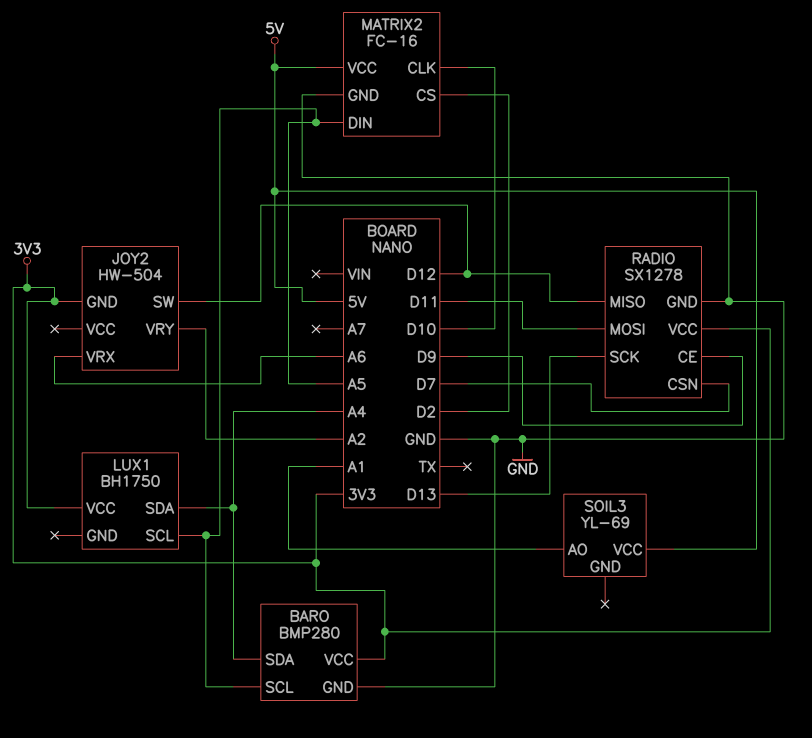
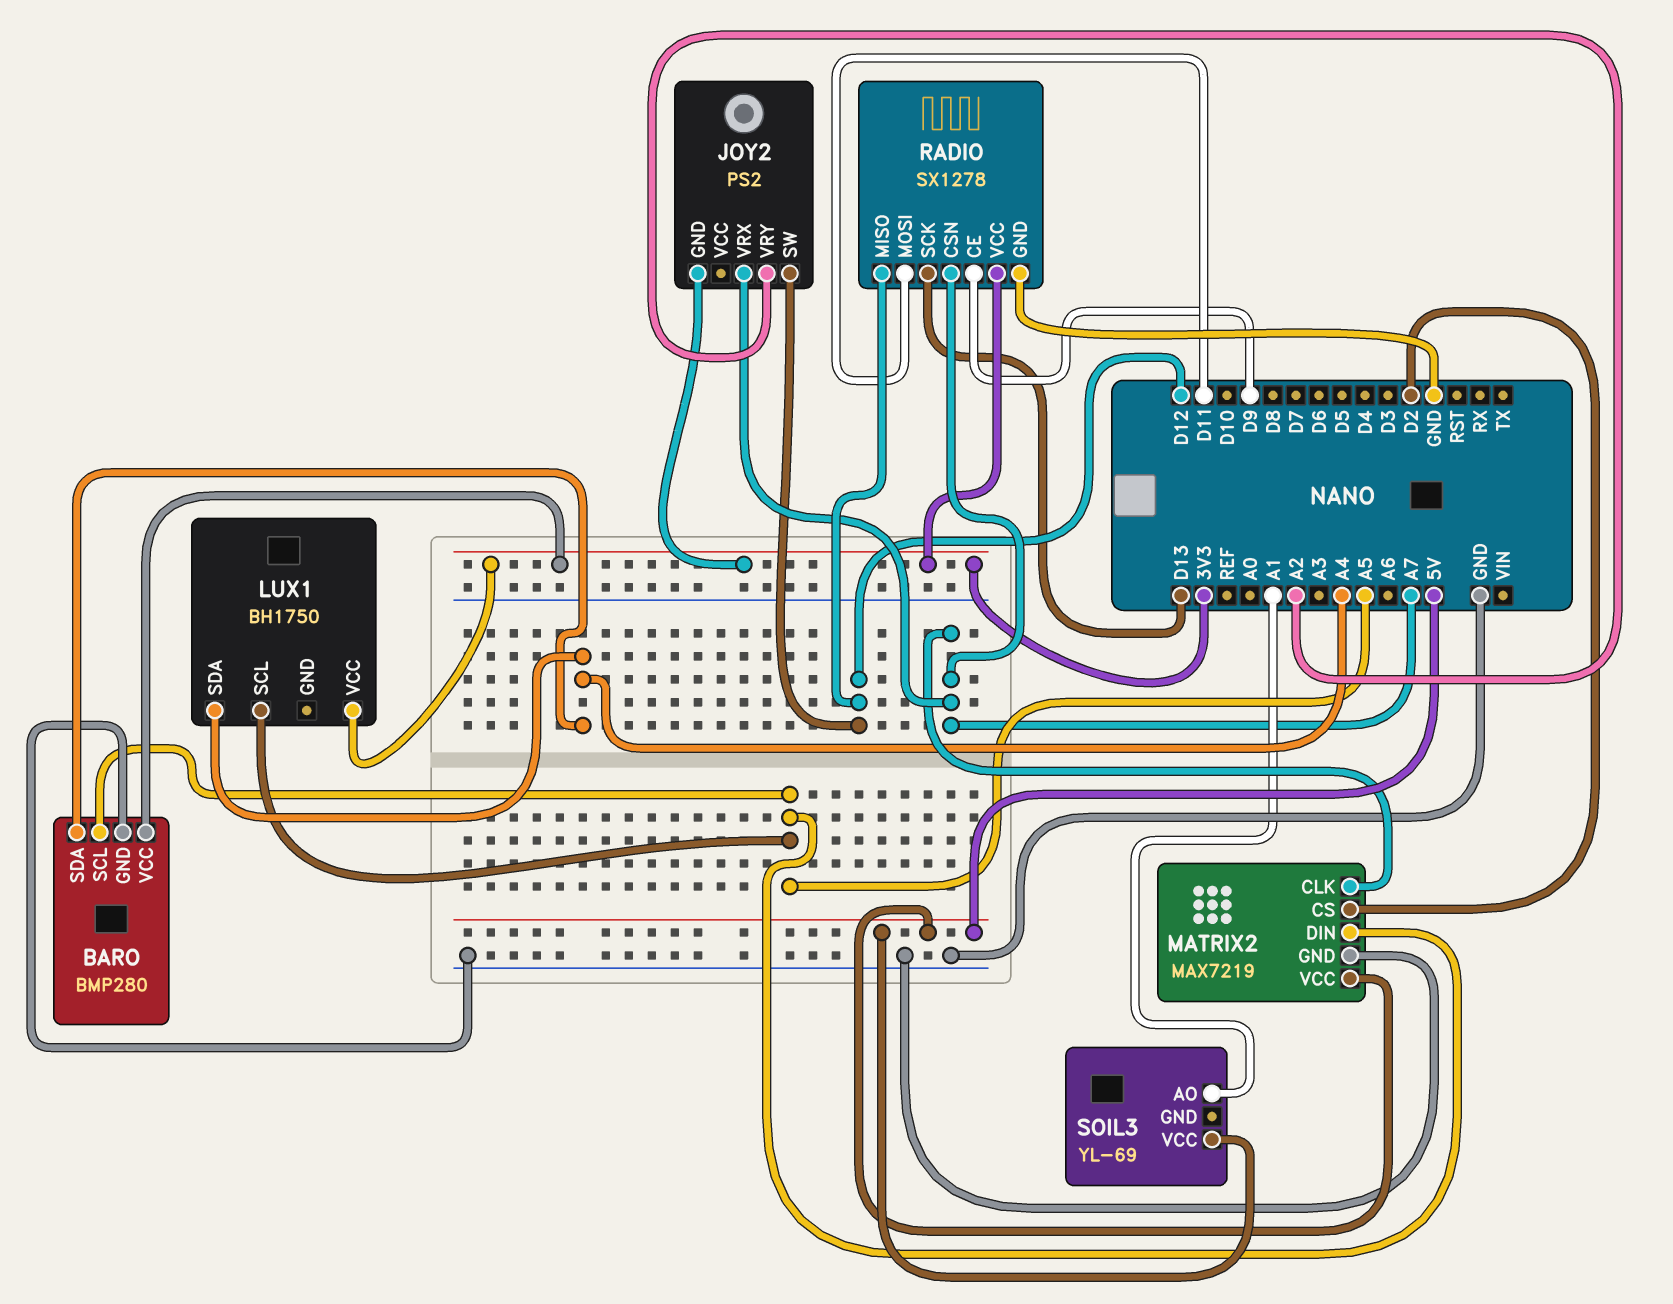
JOY2: HW-504 -> PS2
JOY2 pin VRX: A6 -> A7
MATRIX2: FC-16 -> MAX7219
MATRIX2 pin CLK: D10 -> A7
RADIO pin CSN: D7 -> A7

